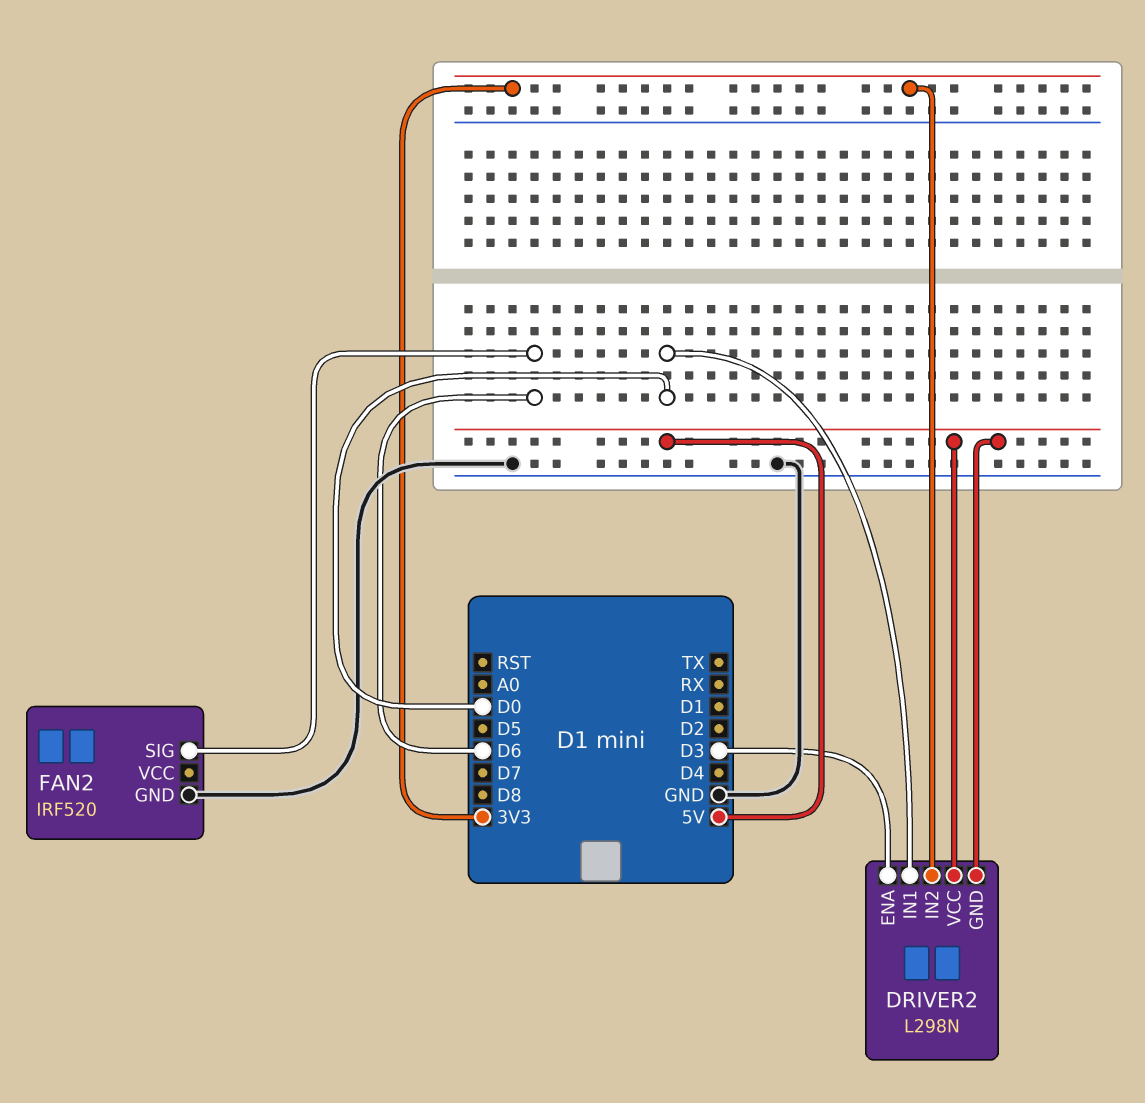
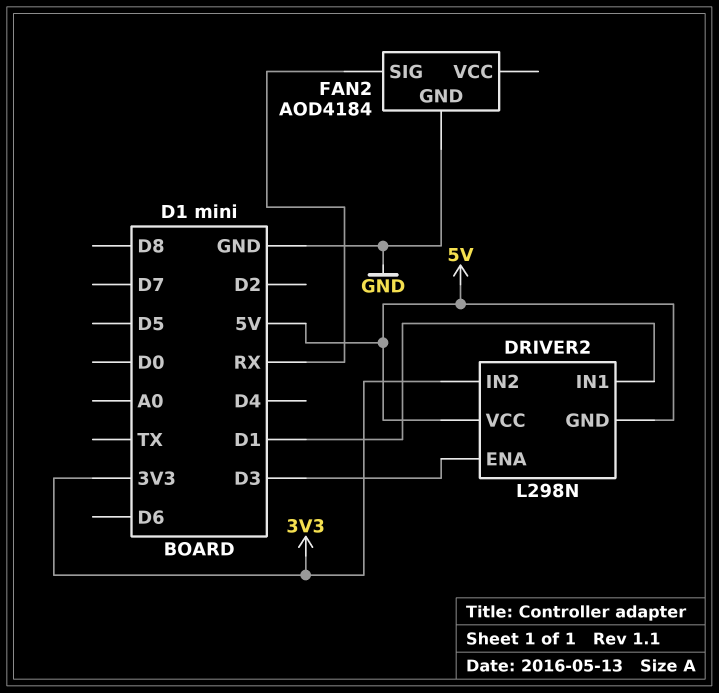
DRIVER2 pin IN1: D0 -> D1
FAN2: IRF520 -> AOD4184
FAN2 pin SIG: D6 -> RX

